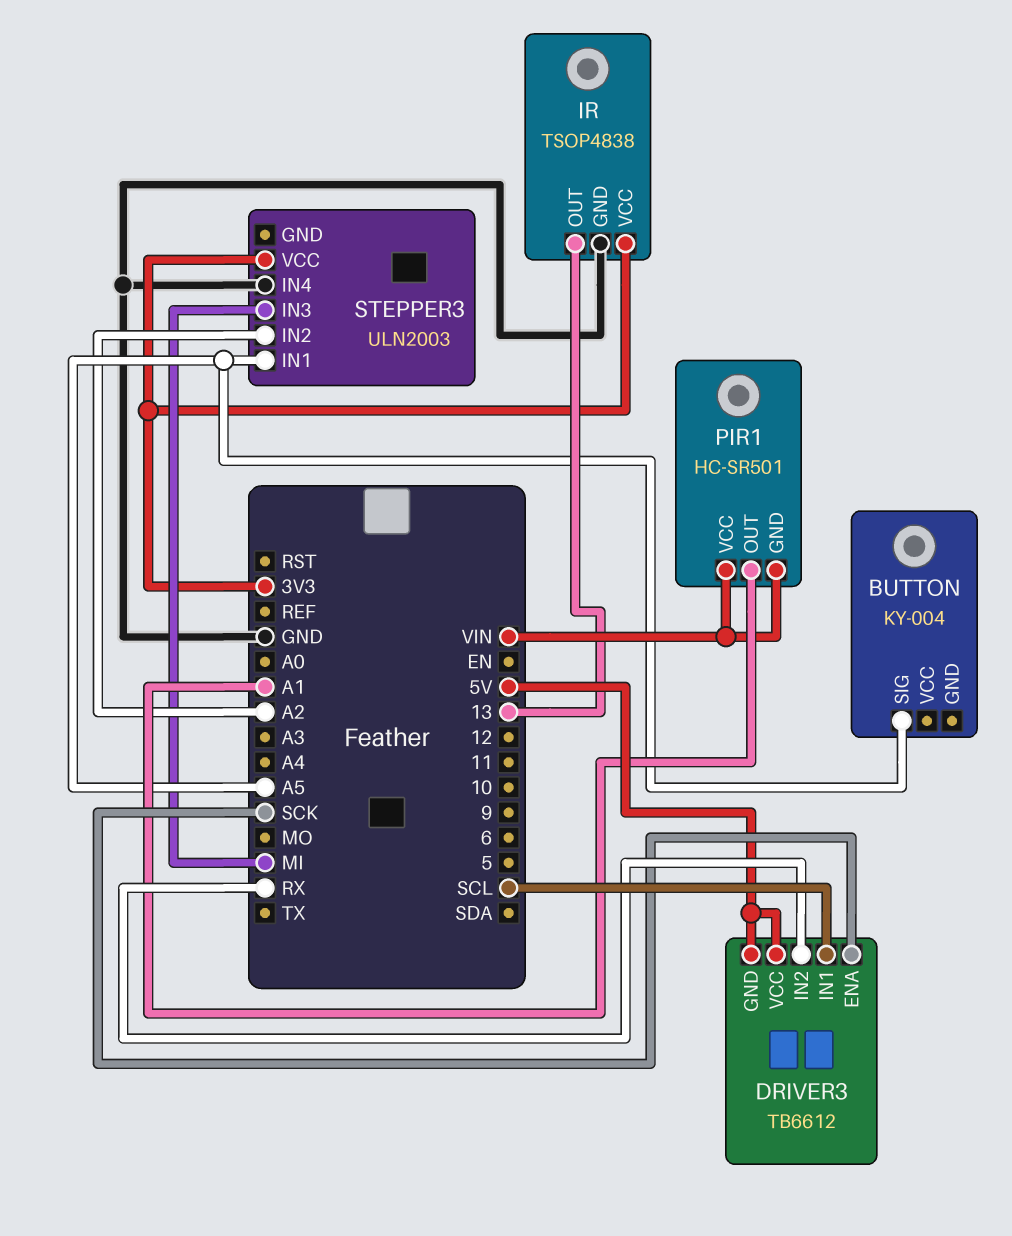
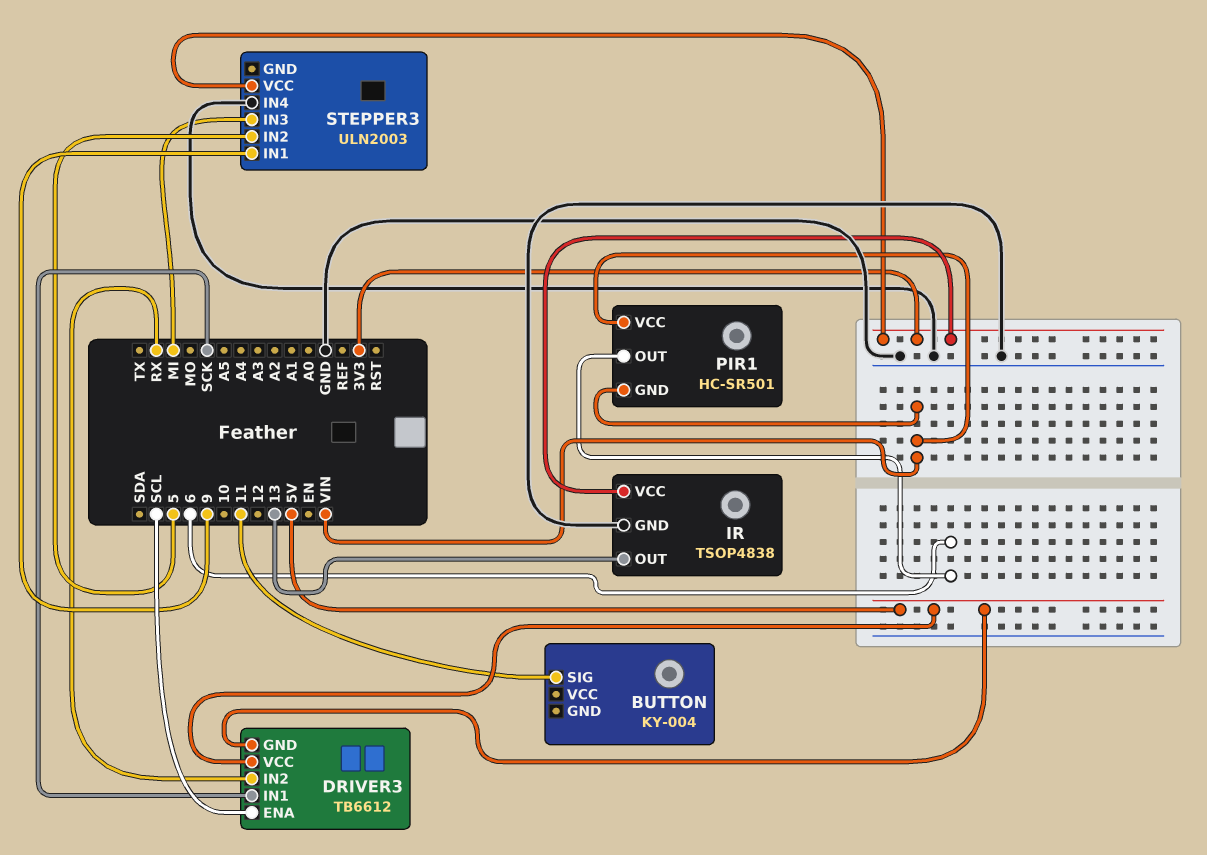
BUTTON pin SIG: A5 -> 11
DRIVER3 pin ENA: SCK -> SCL
DRIVER3 pin IN1: SCL -> SCK
PIR1 pin OUT: A1 -> 6
STEPPER3 pin IN1: A5 -> 9
STEPPER3 pin IN2: A2 -> 5

